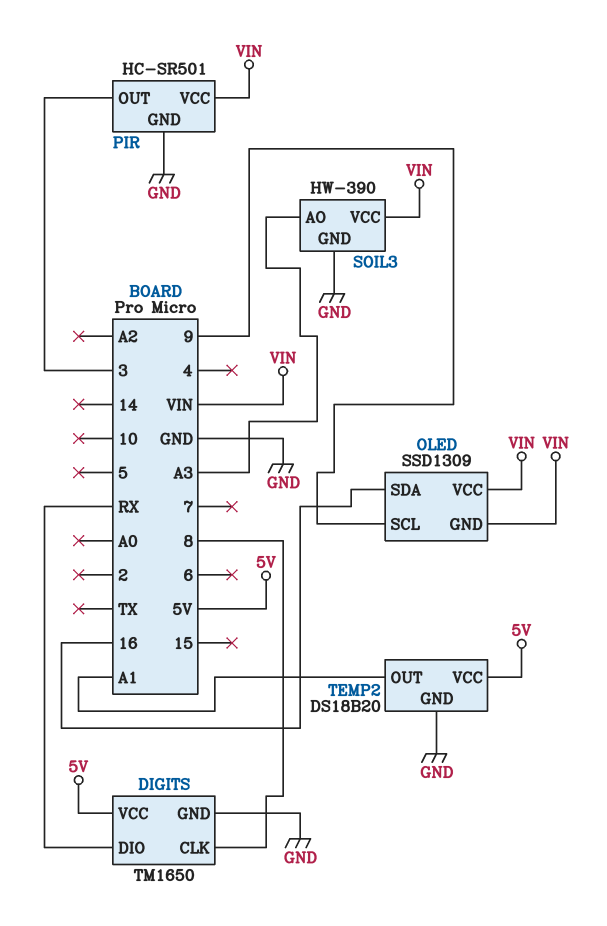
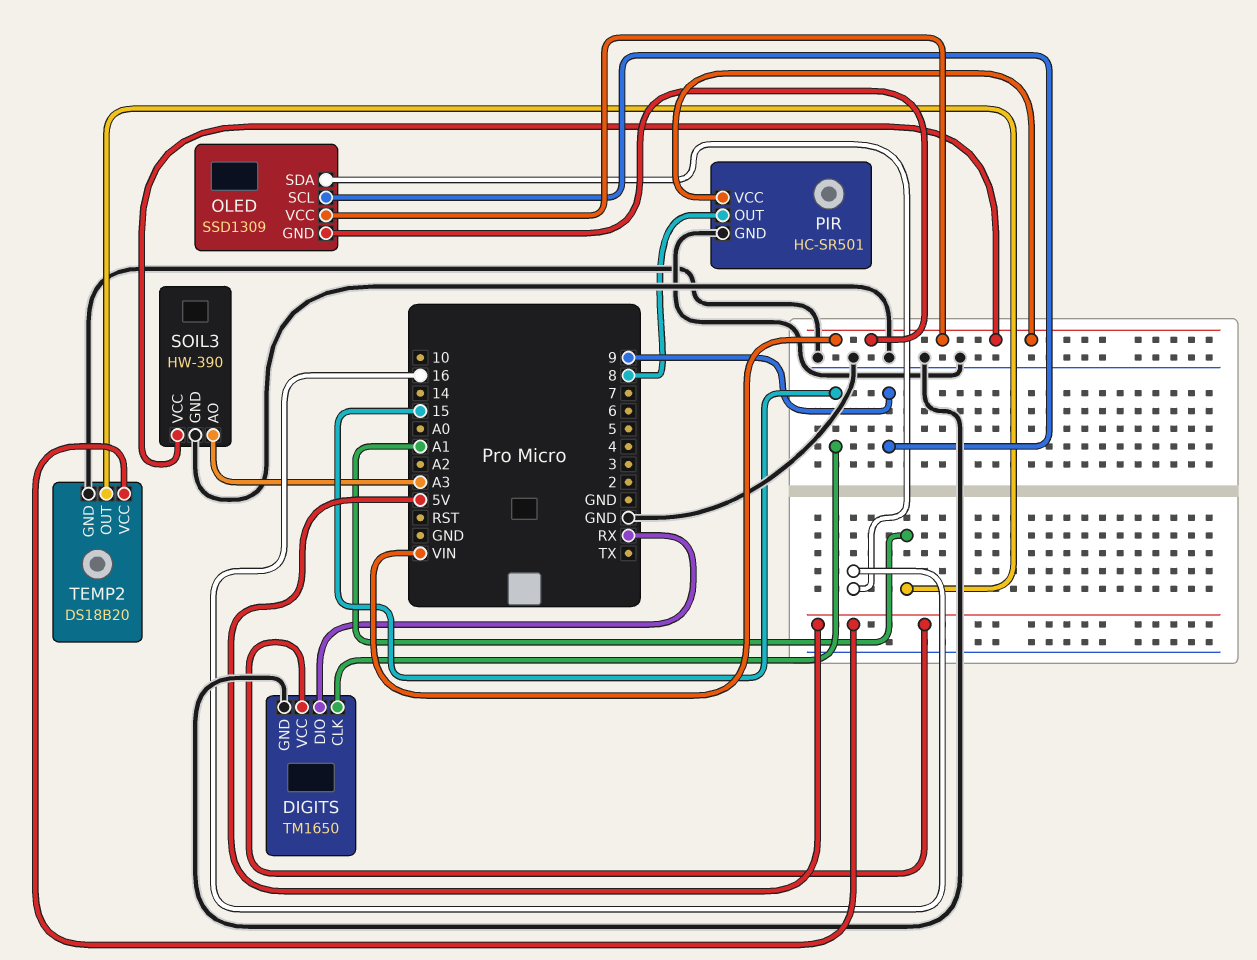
DIGITS pin CLK: 8 -> 15
PIR pin OUT: 3 -> 8

